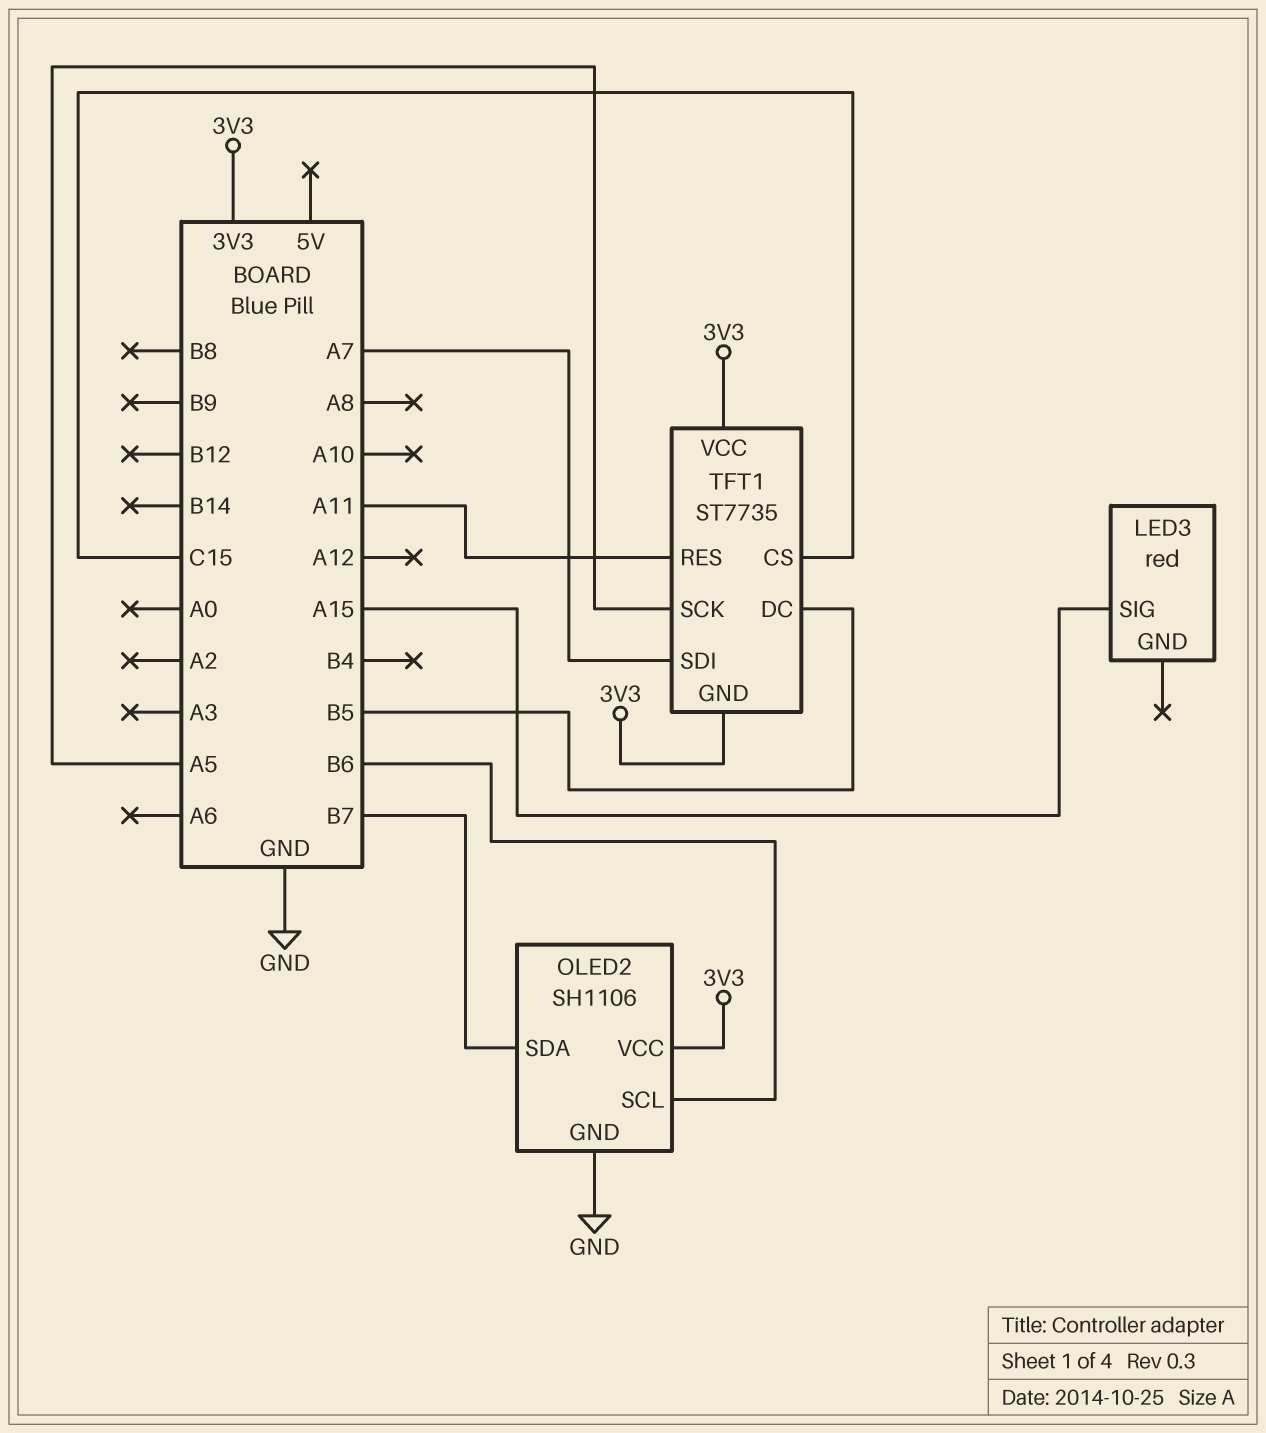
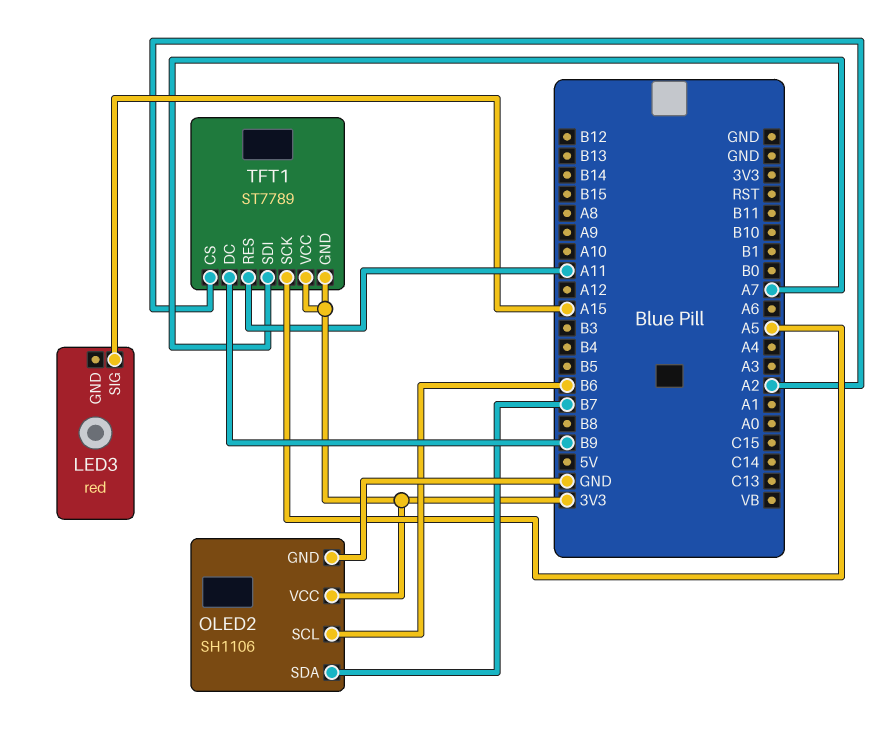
TFT1: ST7735 -> ST7789
TFT1 pin CS: C15 -> A2
TFT1 pin DC: B5 -> B9

